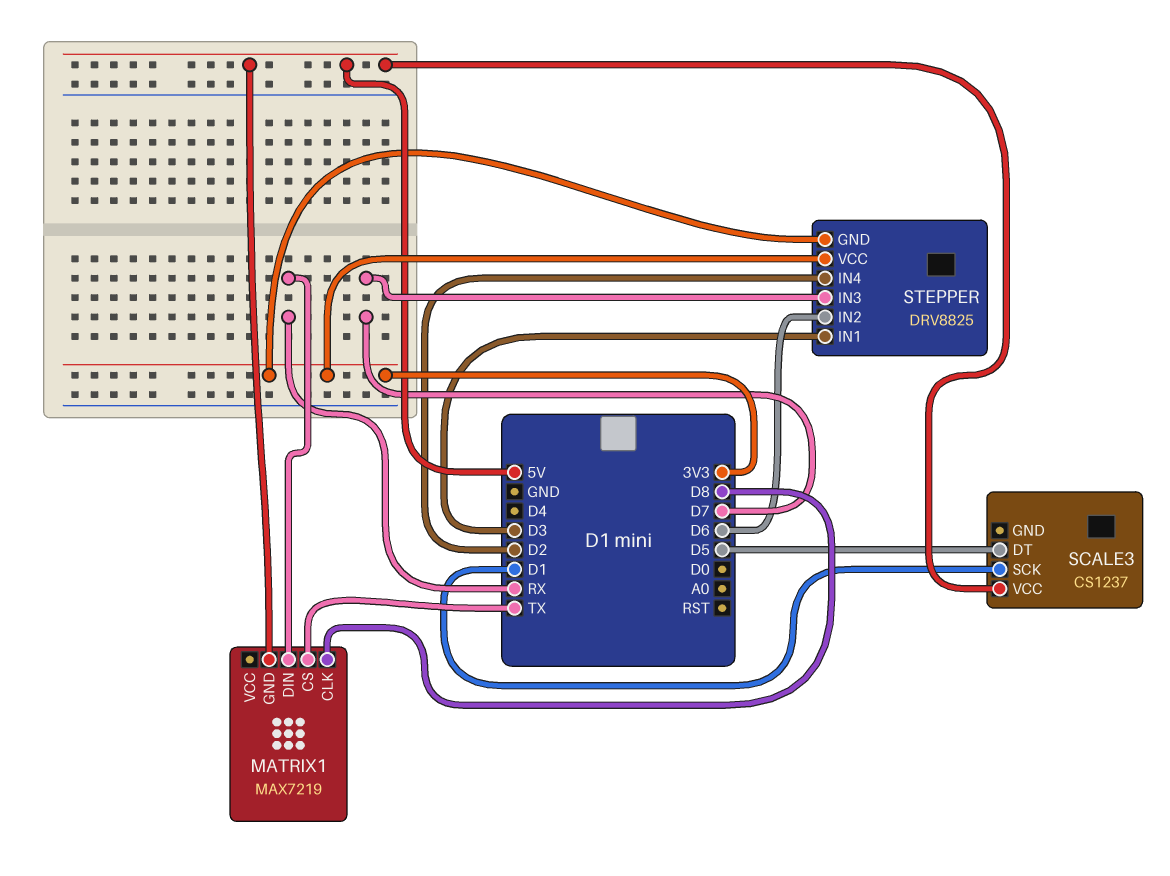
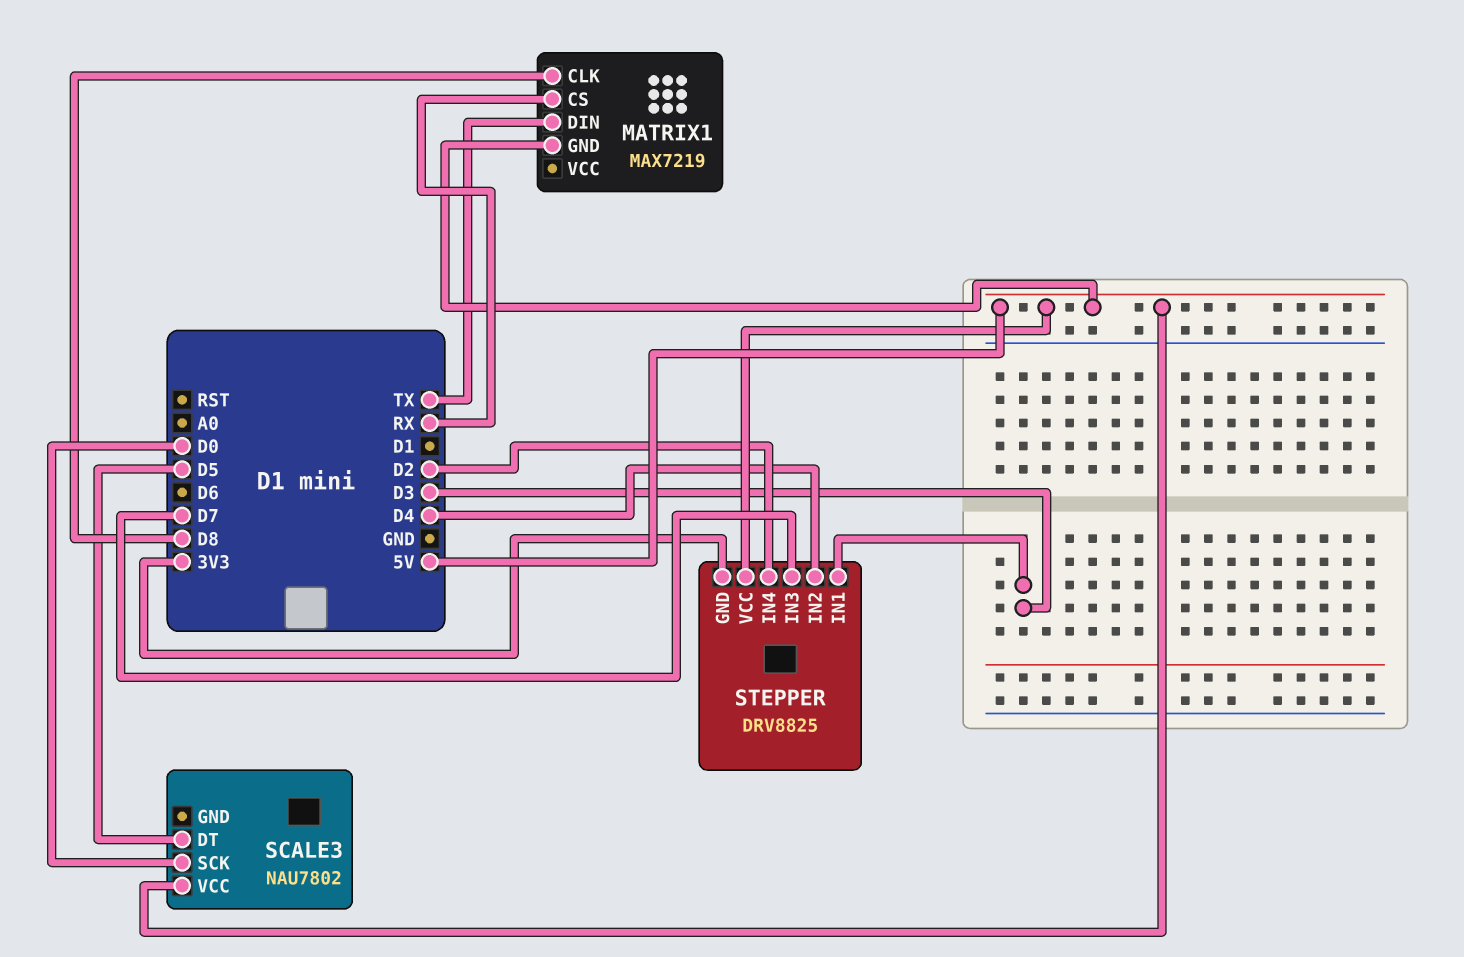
MATRIX1 pin CS: TX -> RX
MATRIX1 pin DIN: RX -> TX
SCALE3: CS1237 -> NAU7802
SCALE3 pin SCK: D1 -> D0
STEPPER pin IN2: D6 -> D4
STEPPER pin VCC: 3V3 -> 5V

